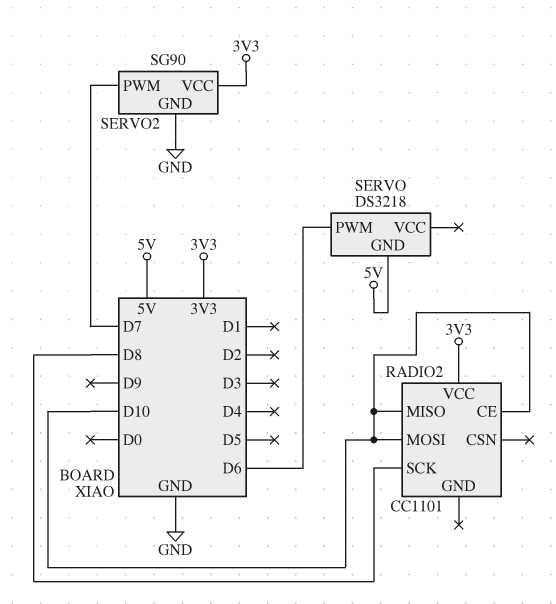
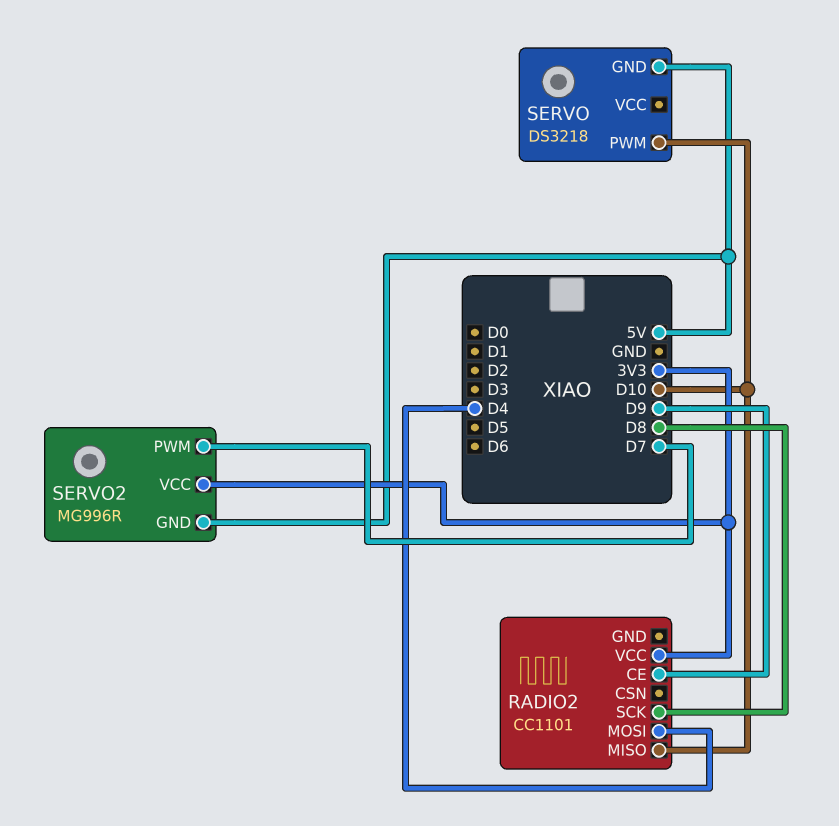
RADIO2 pin CE: D10 -> D9
RADIO2 pin MOSI: D10 -> D4
SERVO pin PWM: D6 -> D10
SERVO2: SG90 -> MG996R
SERVO2 pin GND: GND -> 5V

